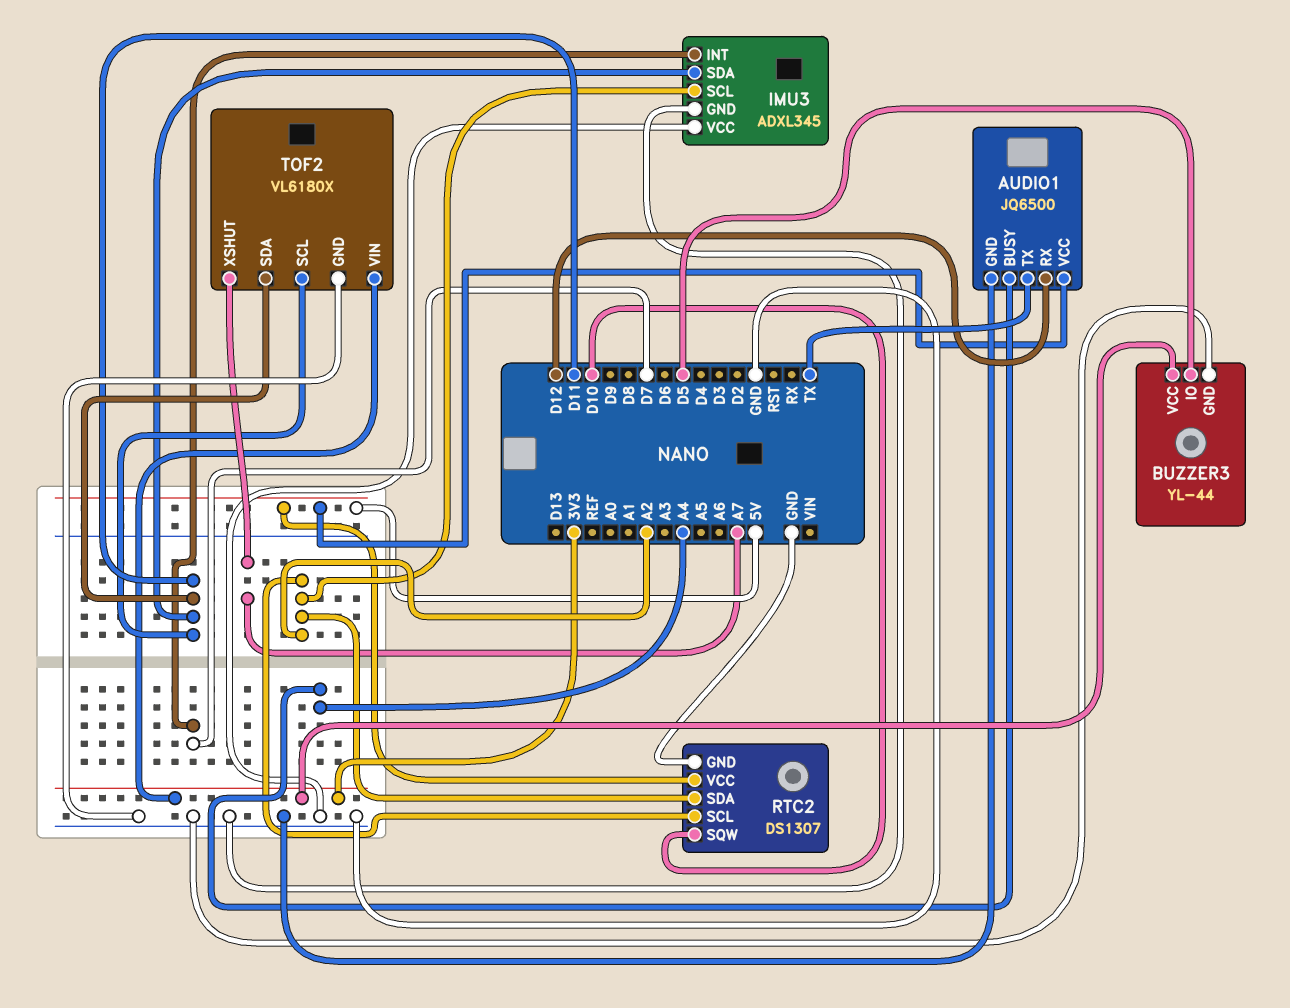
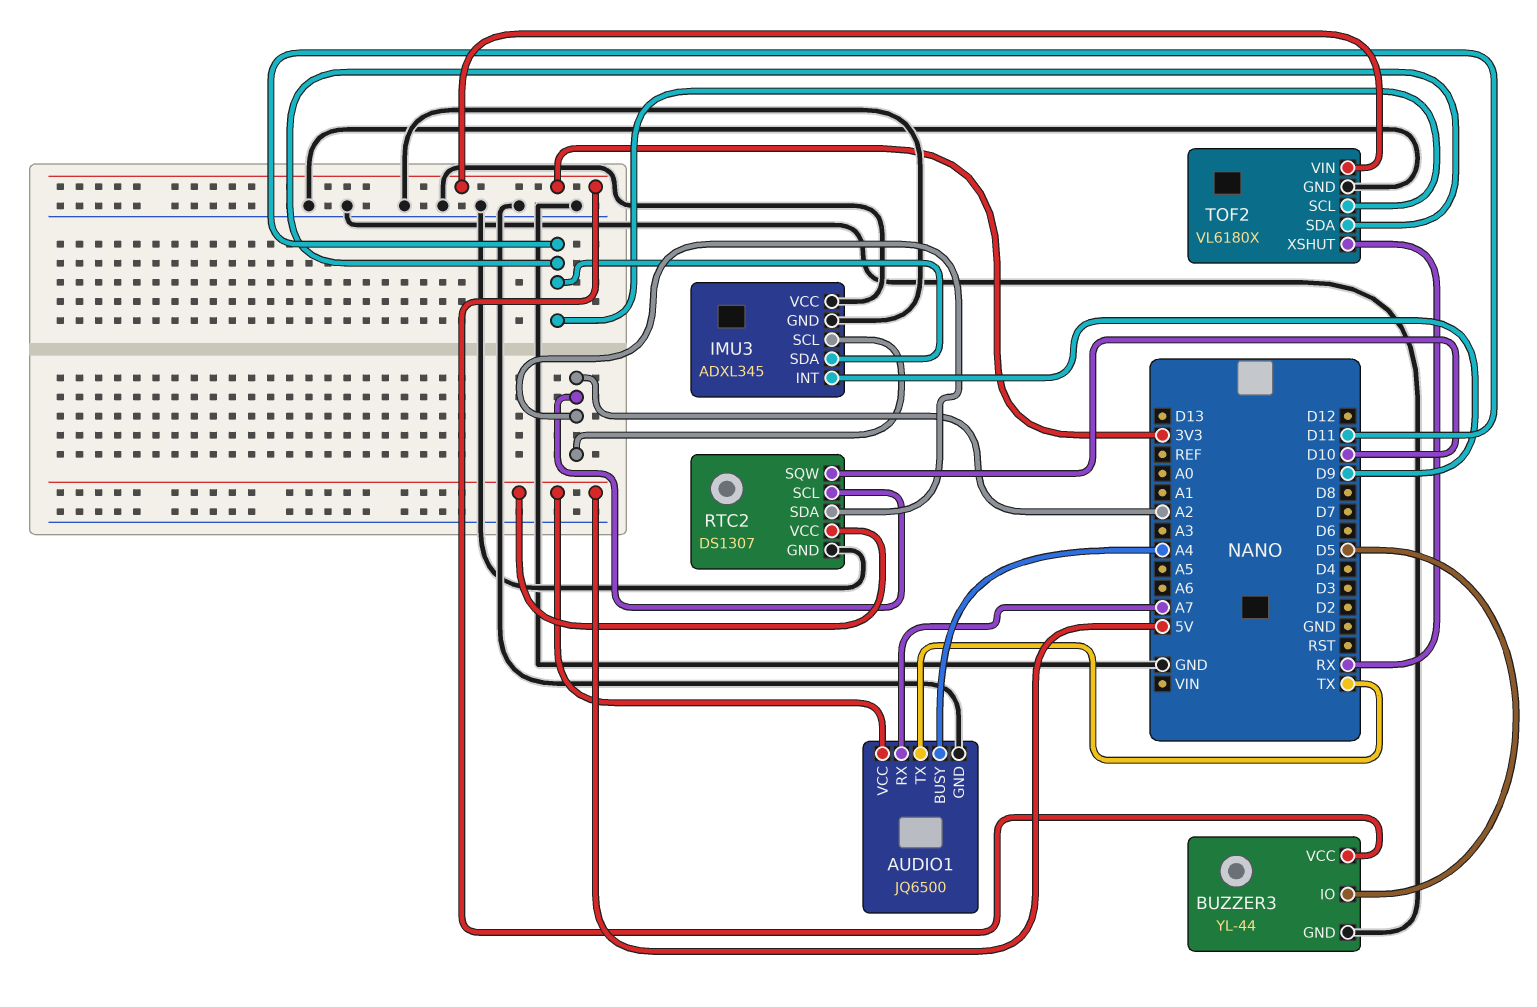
AUDIO1 pin RX: D12 -> A7
IMU3 pin INT: D7 -> D9
TOF2 pin XSHUT: A7 -> RX

